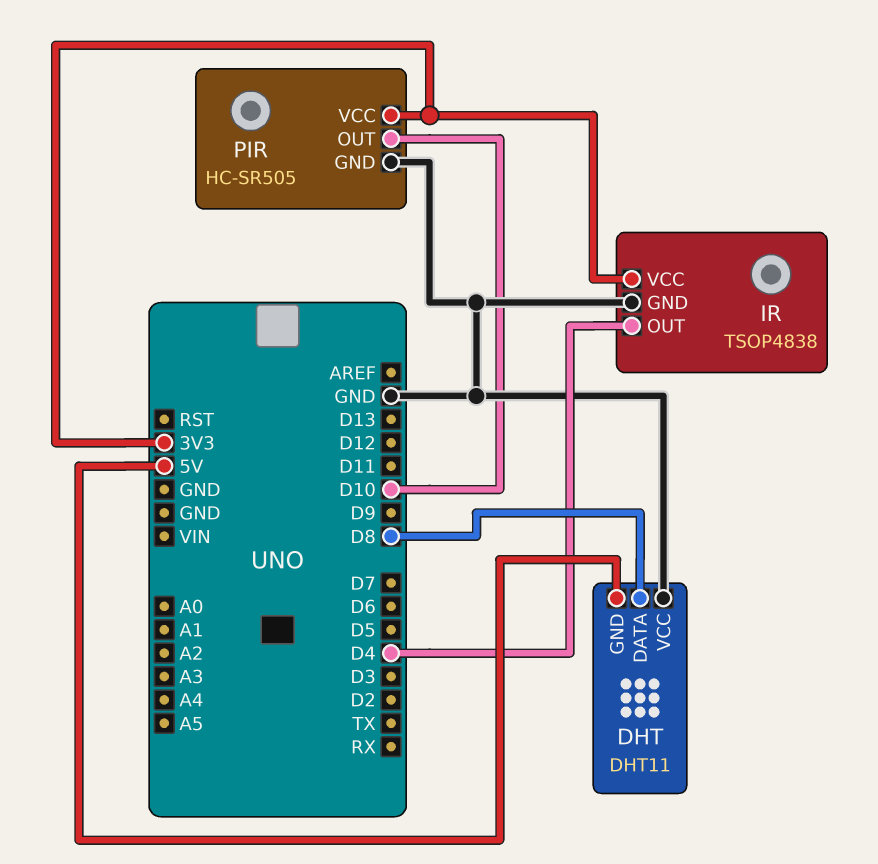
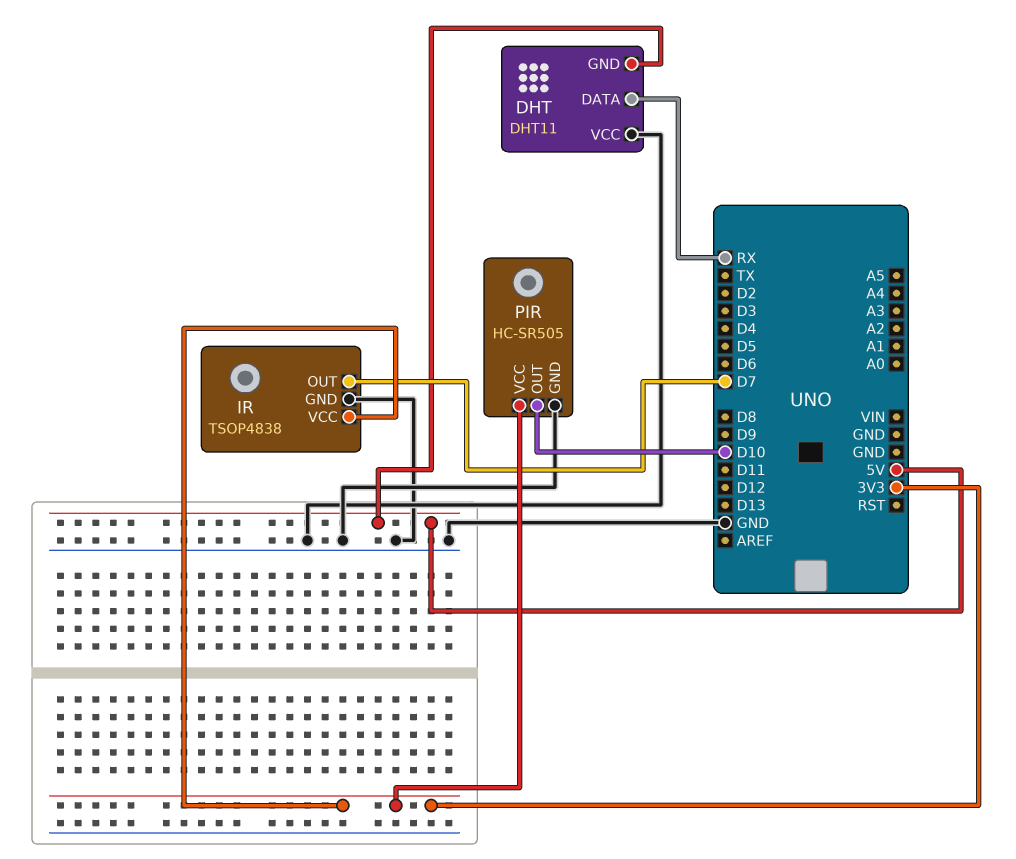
DHT pin DATA: D8 -> RX
IR pin OUT: D4 -> D7

